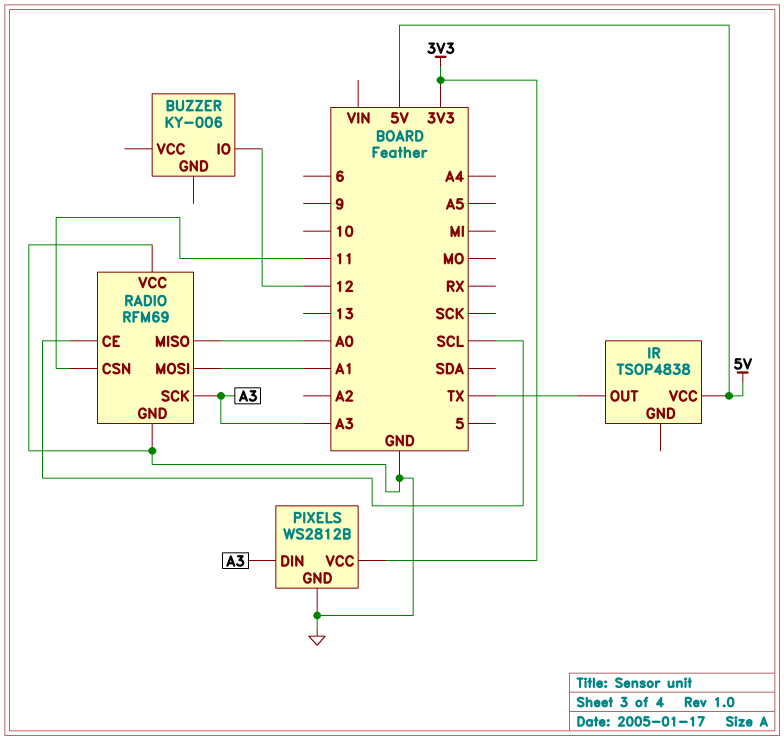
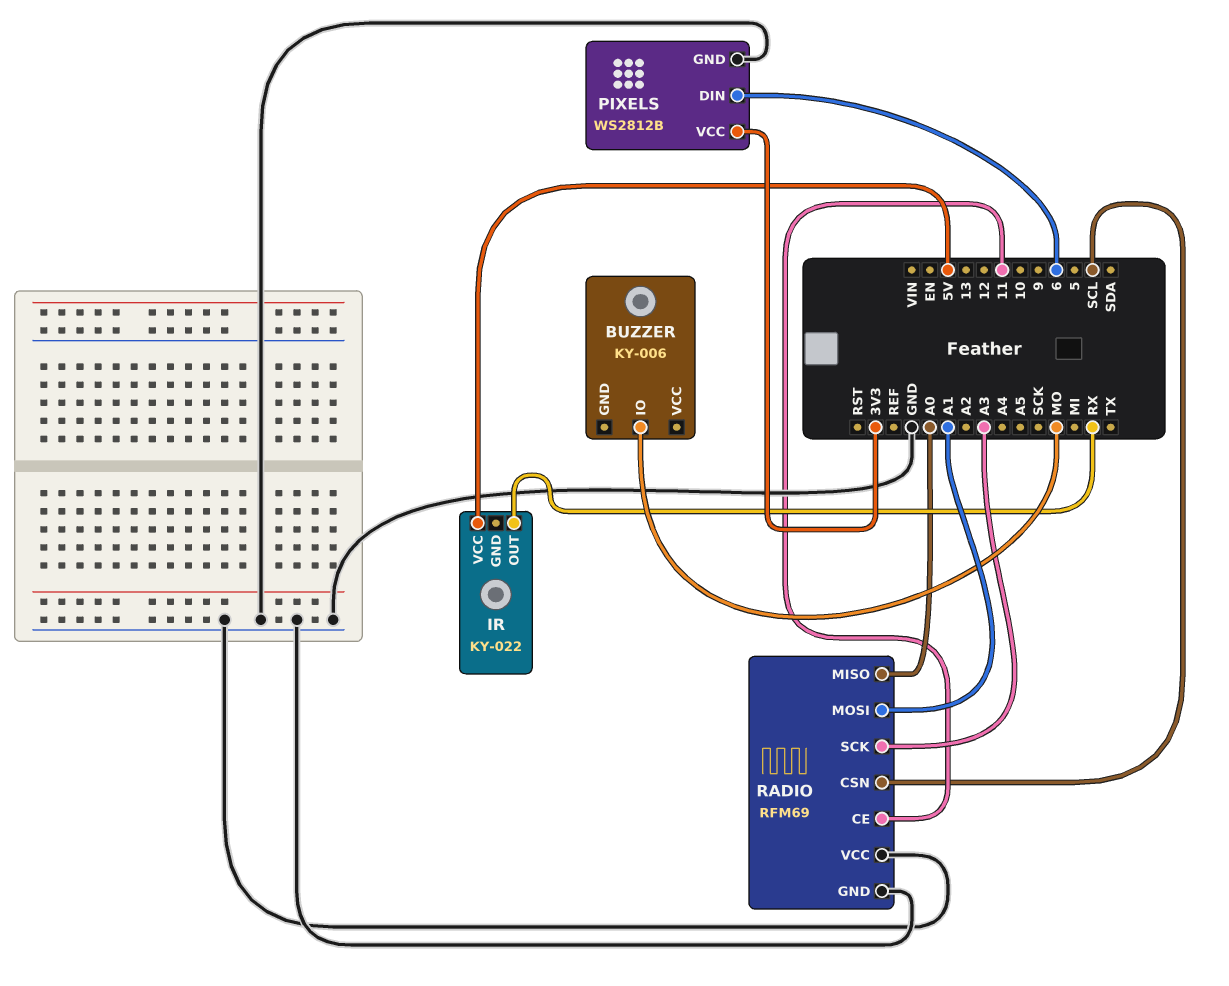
BUZZER pin IO: 12 -> MO
IR: TSOP4838 -> KY-022
IR pin OUT: TX -> RX
PIXELS pin DIN: A3 -> 6
RADIO pin CE: SCL -> 11
RADIO pin CSN: 11 -> SCL

